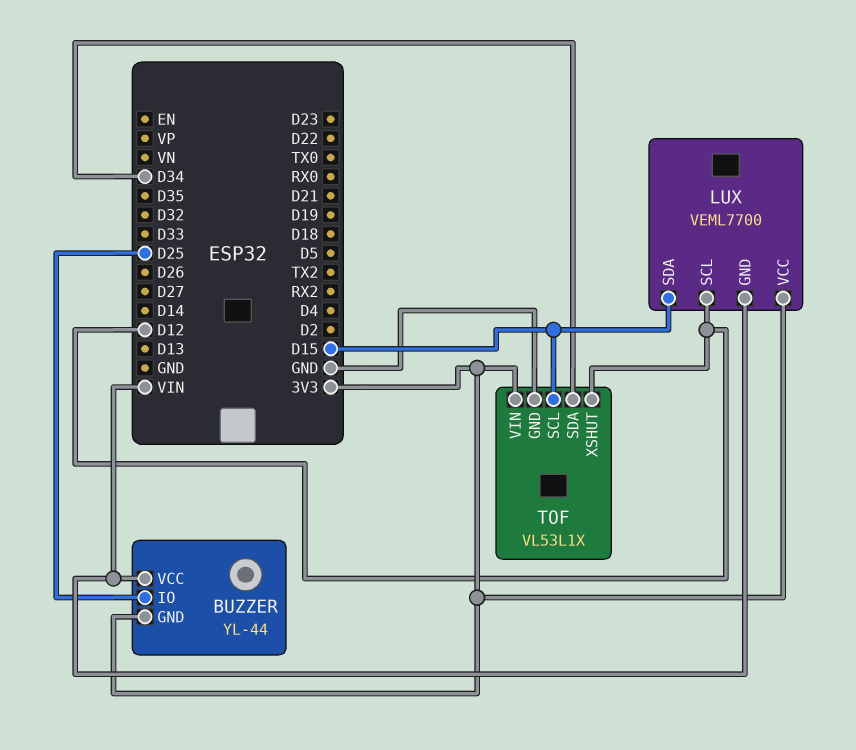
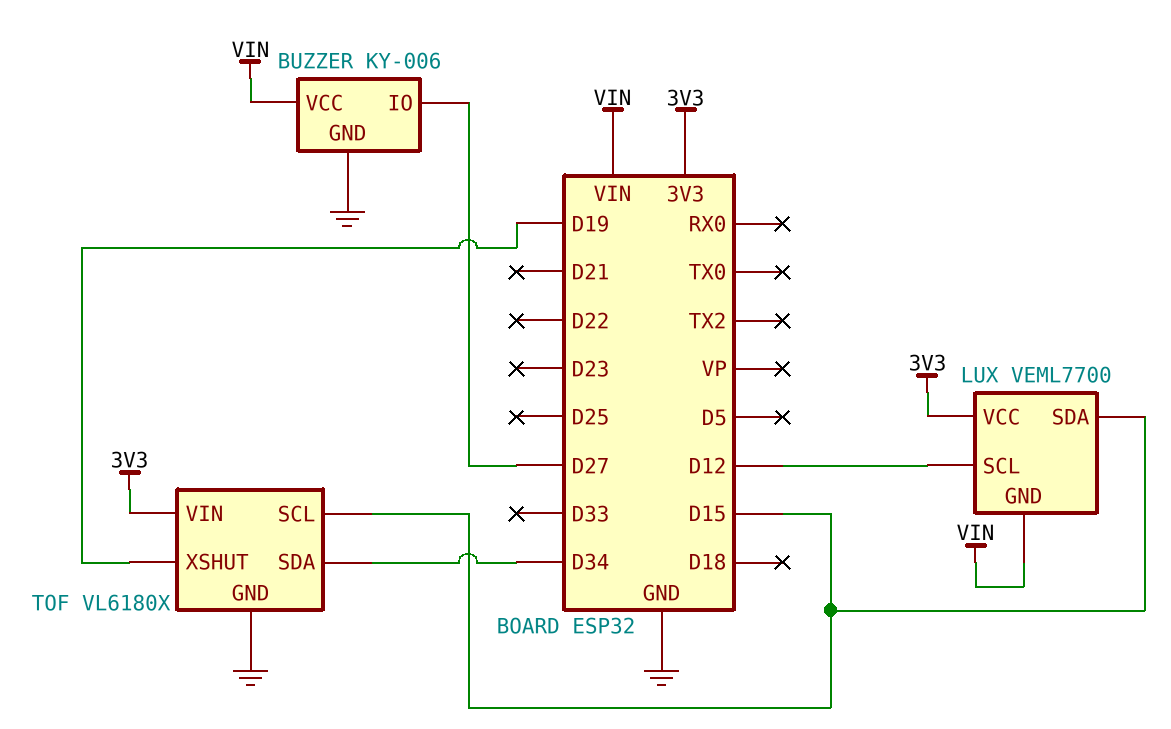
BUZZER: YL-44 -> KY-006
BUZZER pin GND: 3V3 -> GND
BUZZER pin IO: D25 -> D27
TOF: VL53L1X -> VL6180X
TOF pin XSHUT: D12 -> D19

